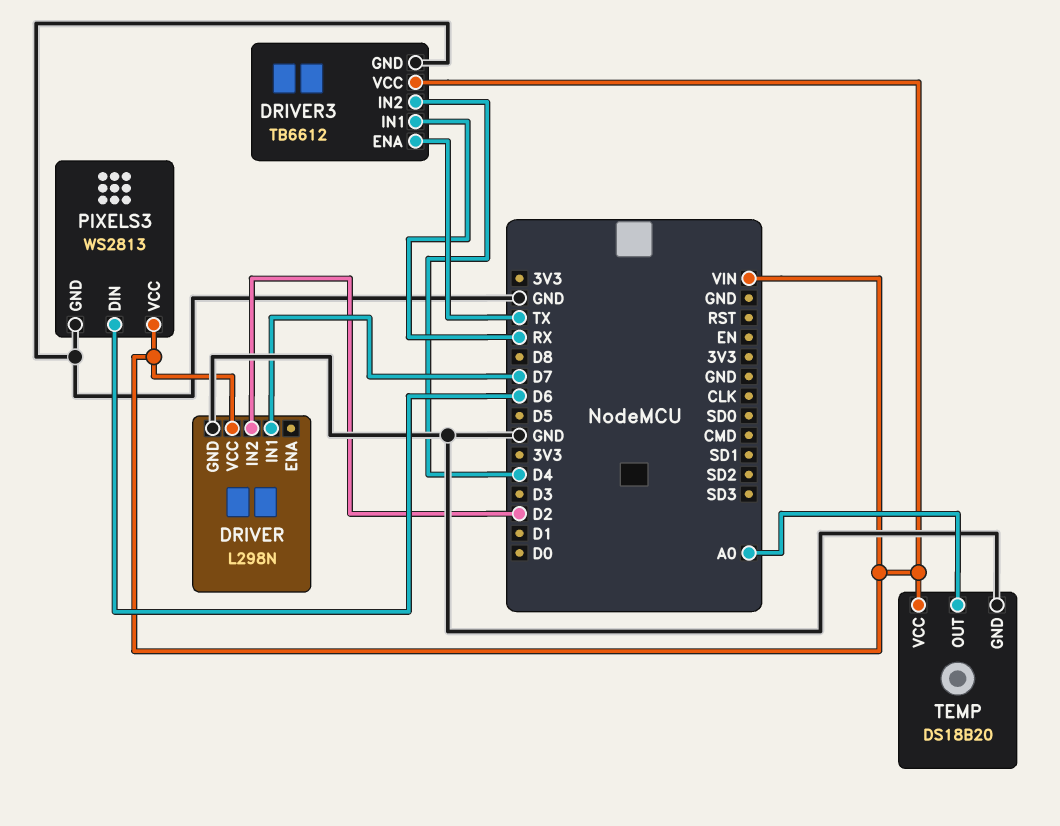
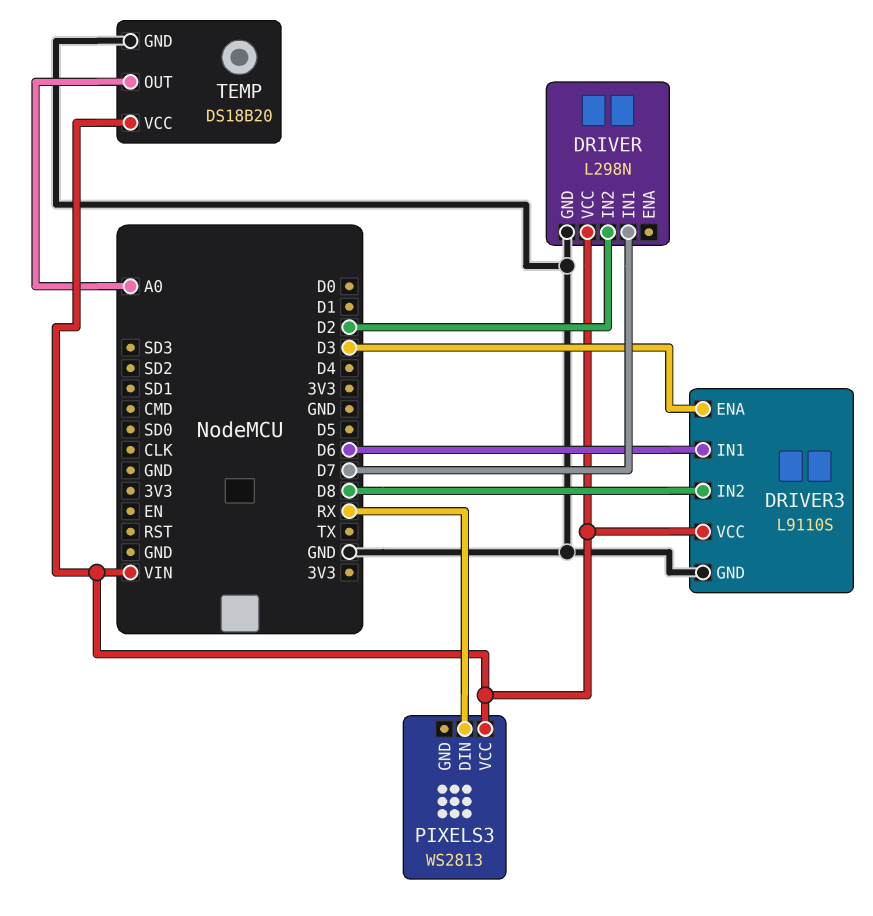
DRIVER3: TB6612 -> L9110S
DRIVER3 pin ENA: TX -> D3
DRIVER3 pin IN1: RX -> D6
DRIVER3 pin IN2: D4 -> D8
PIXELS3 pin DIN: D6 -> RX
PIXELS3 pin GND: GND -> none

